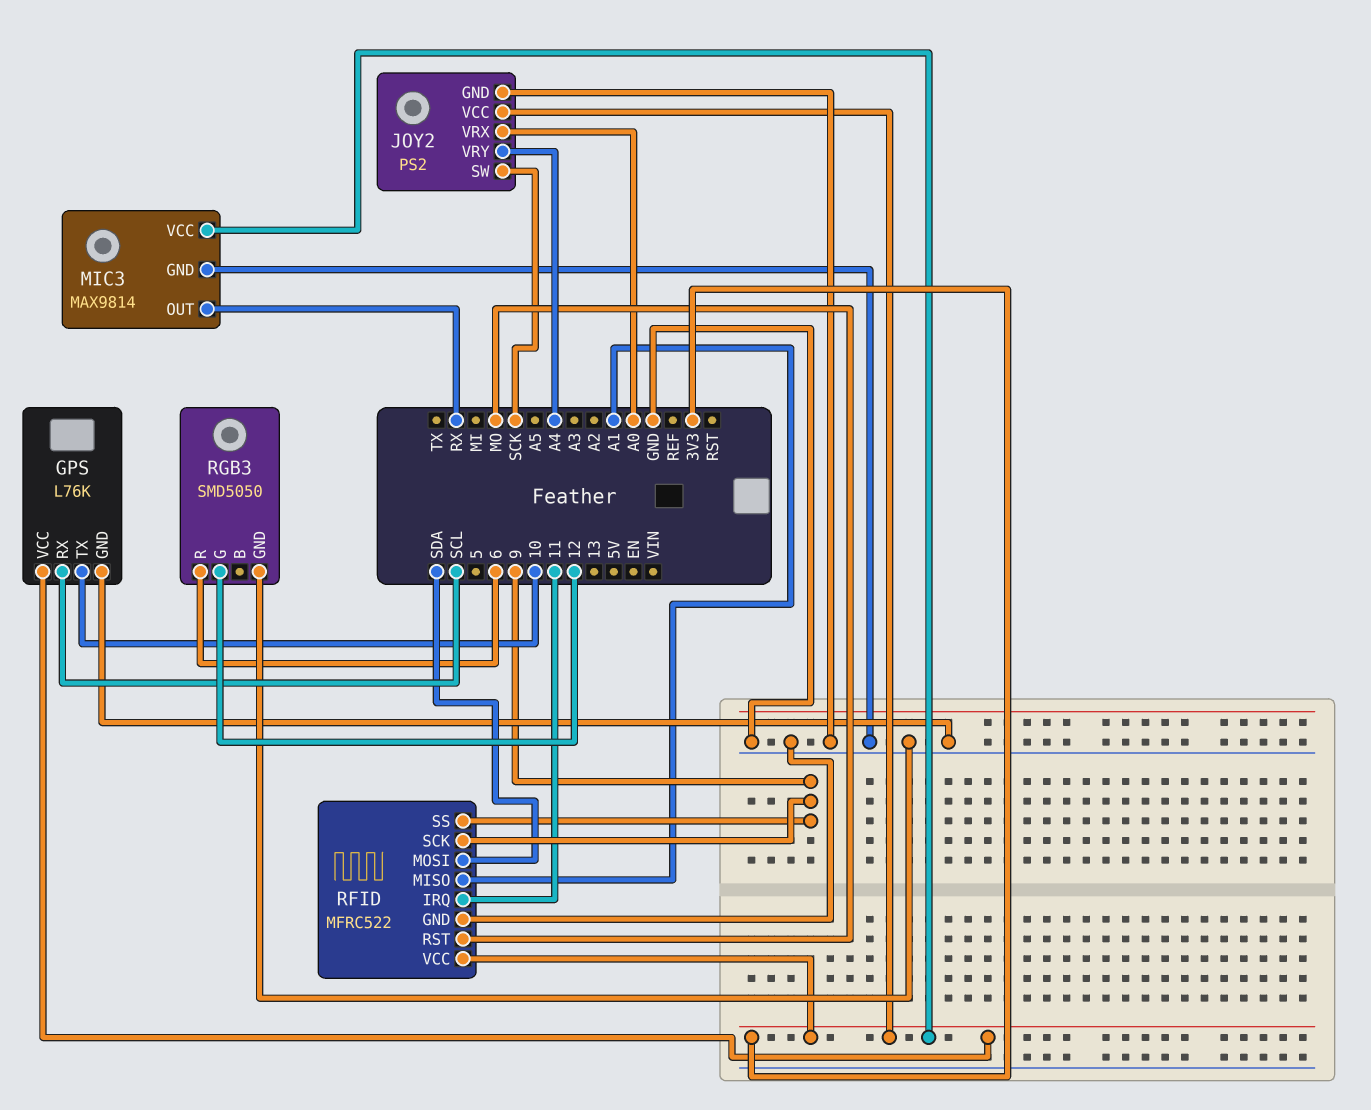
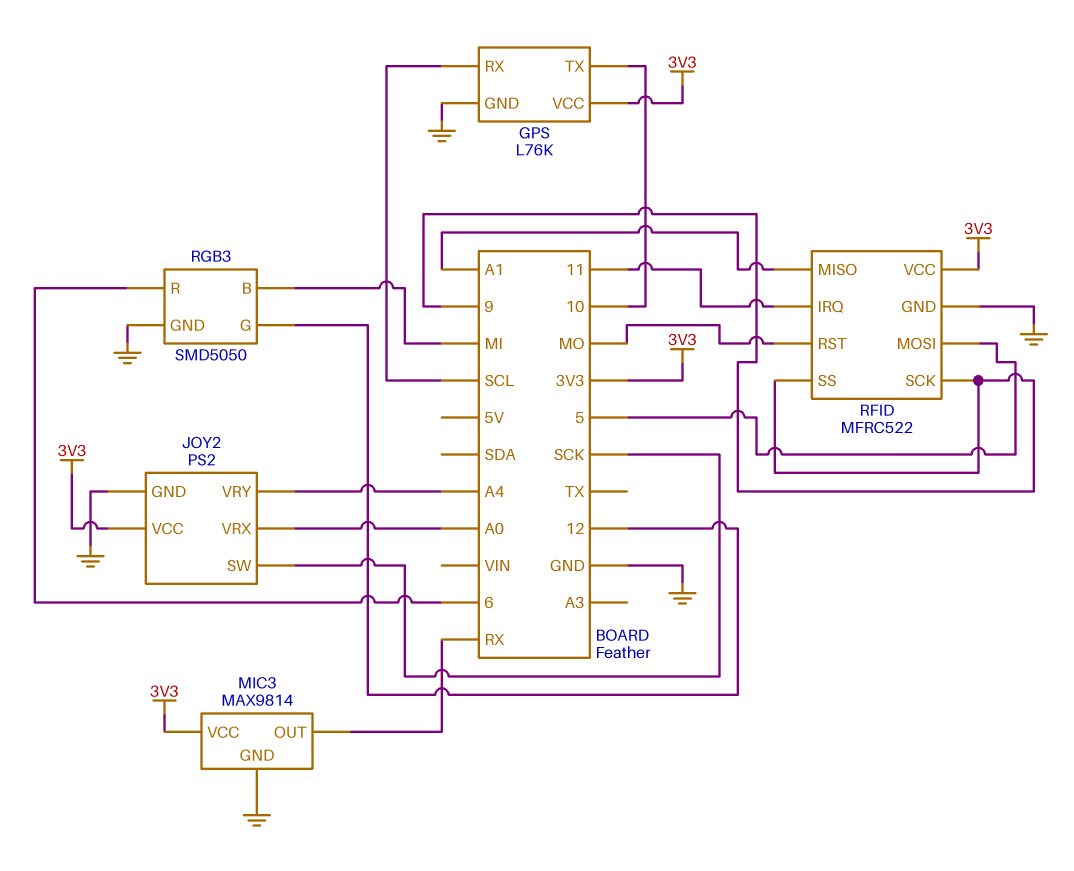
RFID pin MOSI: SDA -> 5
RGB3 pin B: none -> MI

